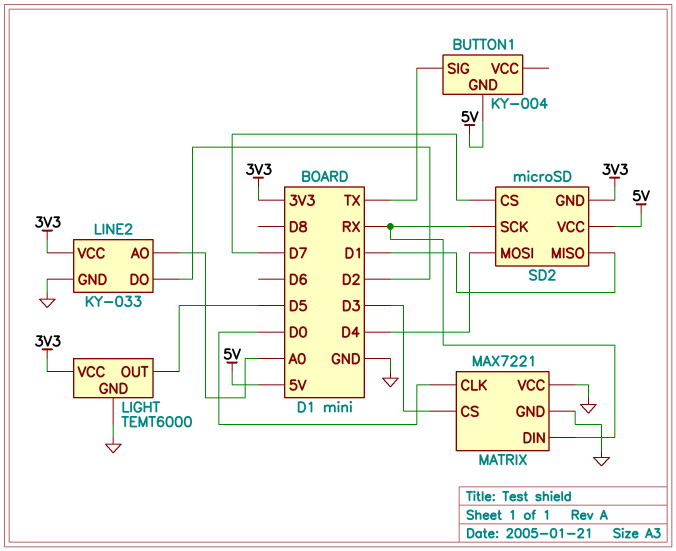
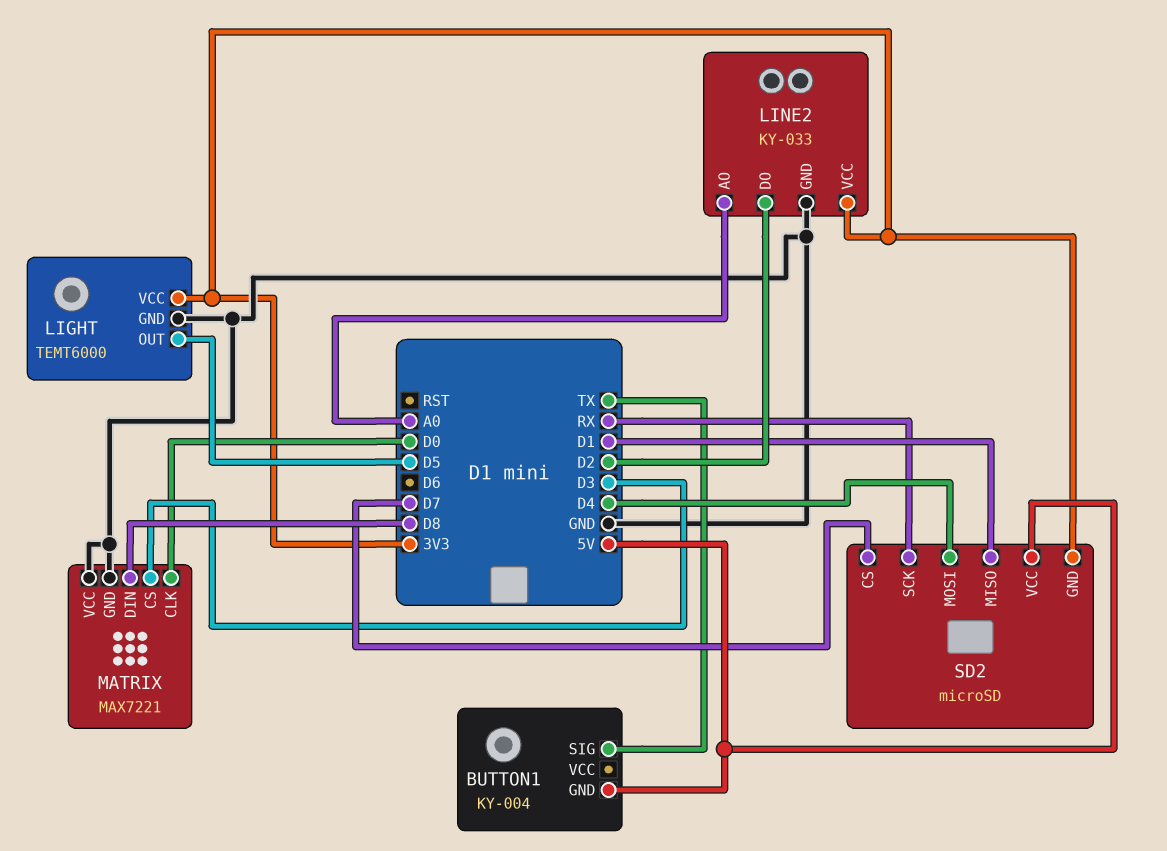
MATRIX pin DIN: RX -> D8

